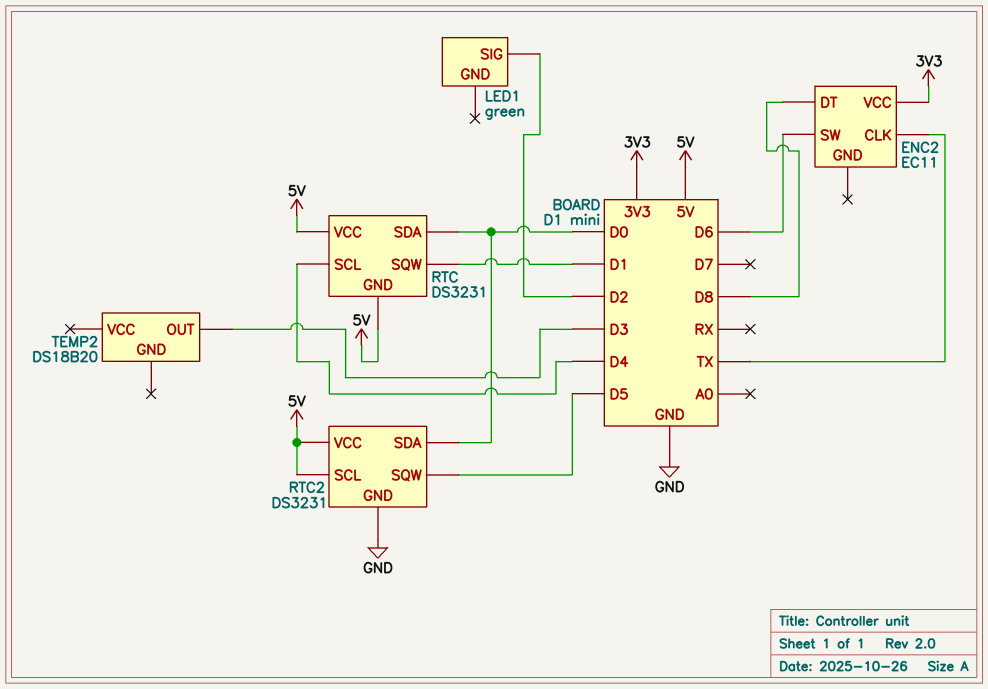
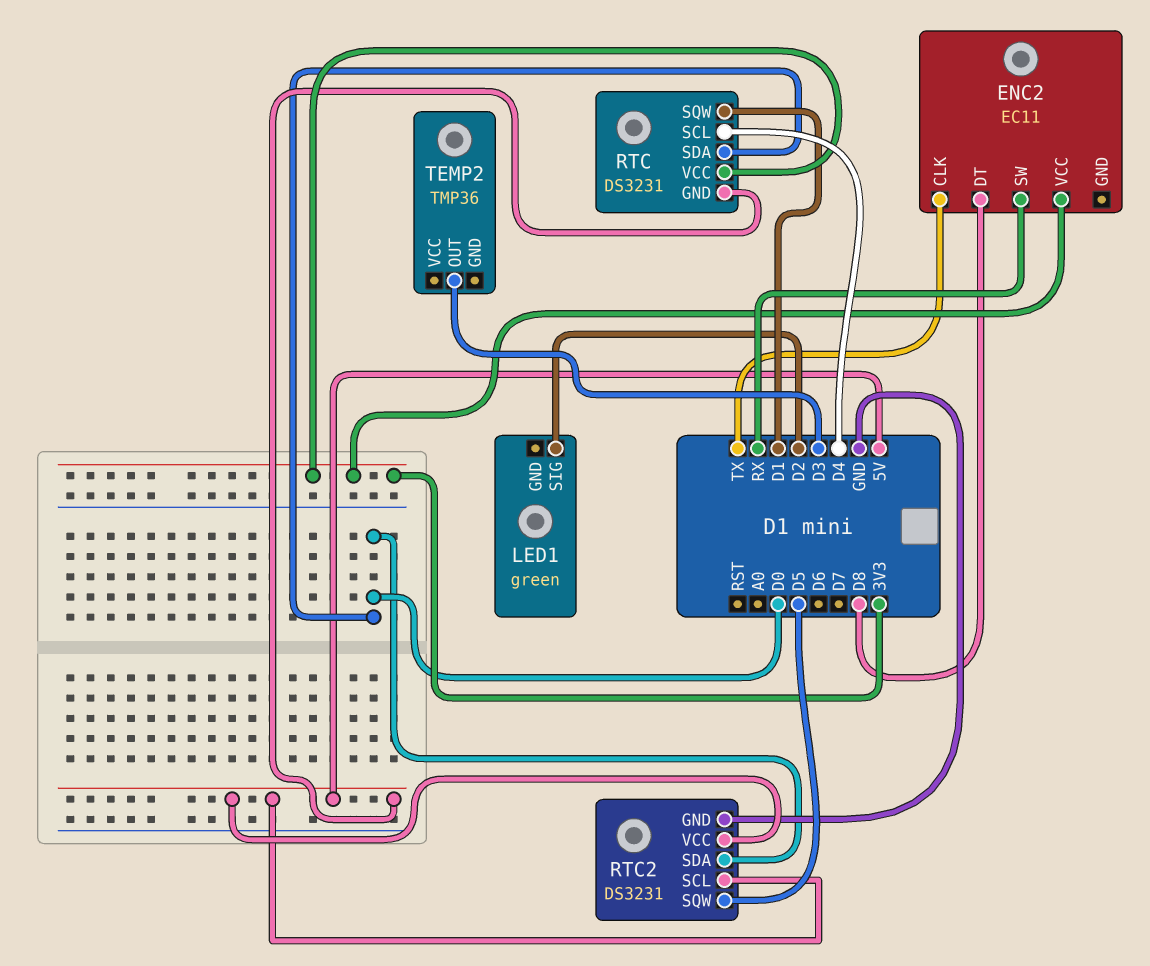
ENC2 pin SW: D6 -> RX
RTC pin VCC: 5V -> 3V3
TEMP2: DS18B20 -> TMP36

